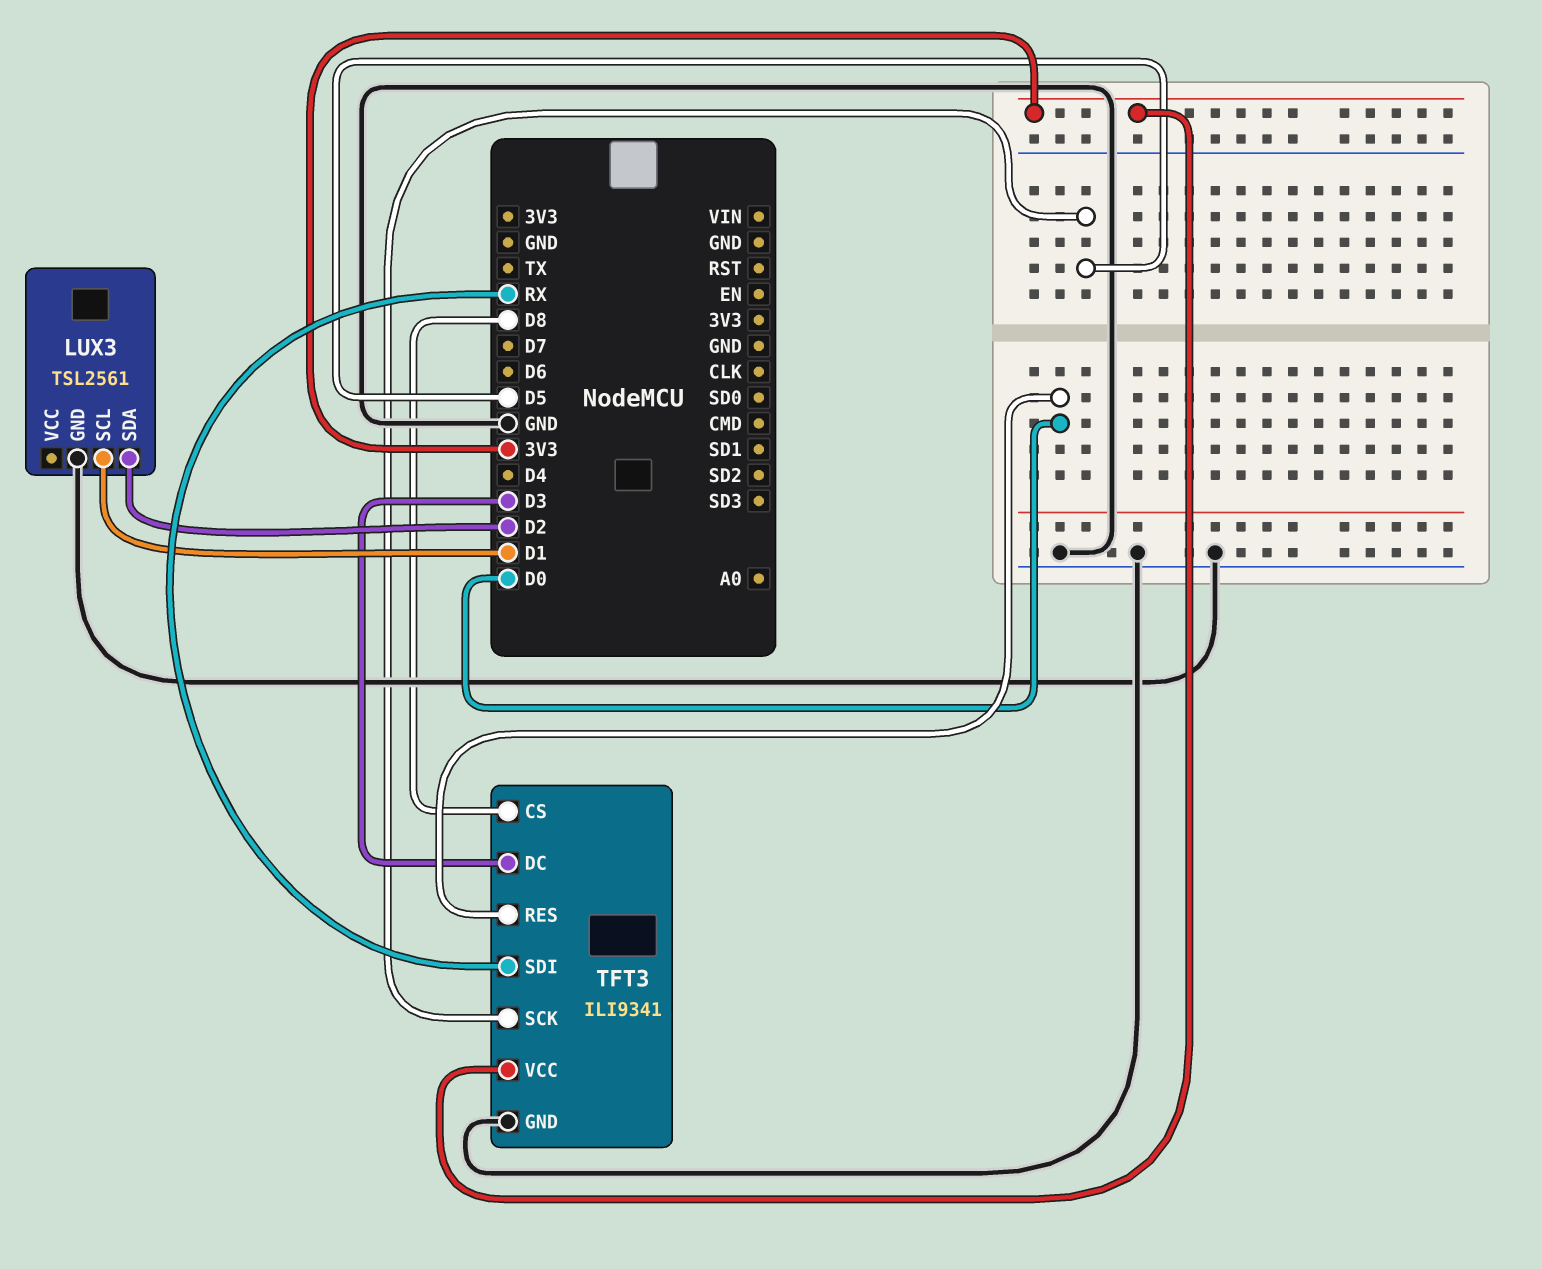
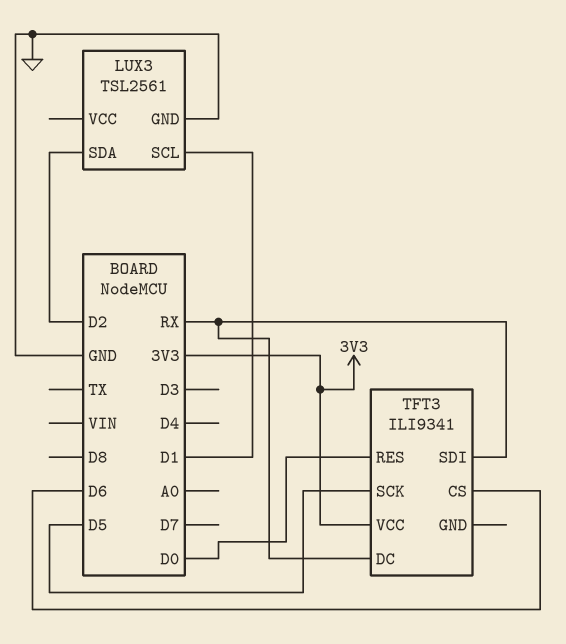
TFT3 pin CS: D8 -> D6
TFT3 pin DC: D3 -> RX
TFT3 pin GND: GND -> none

